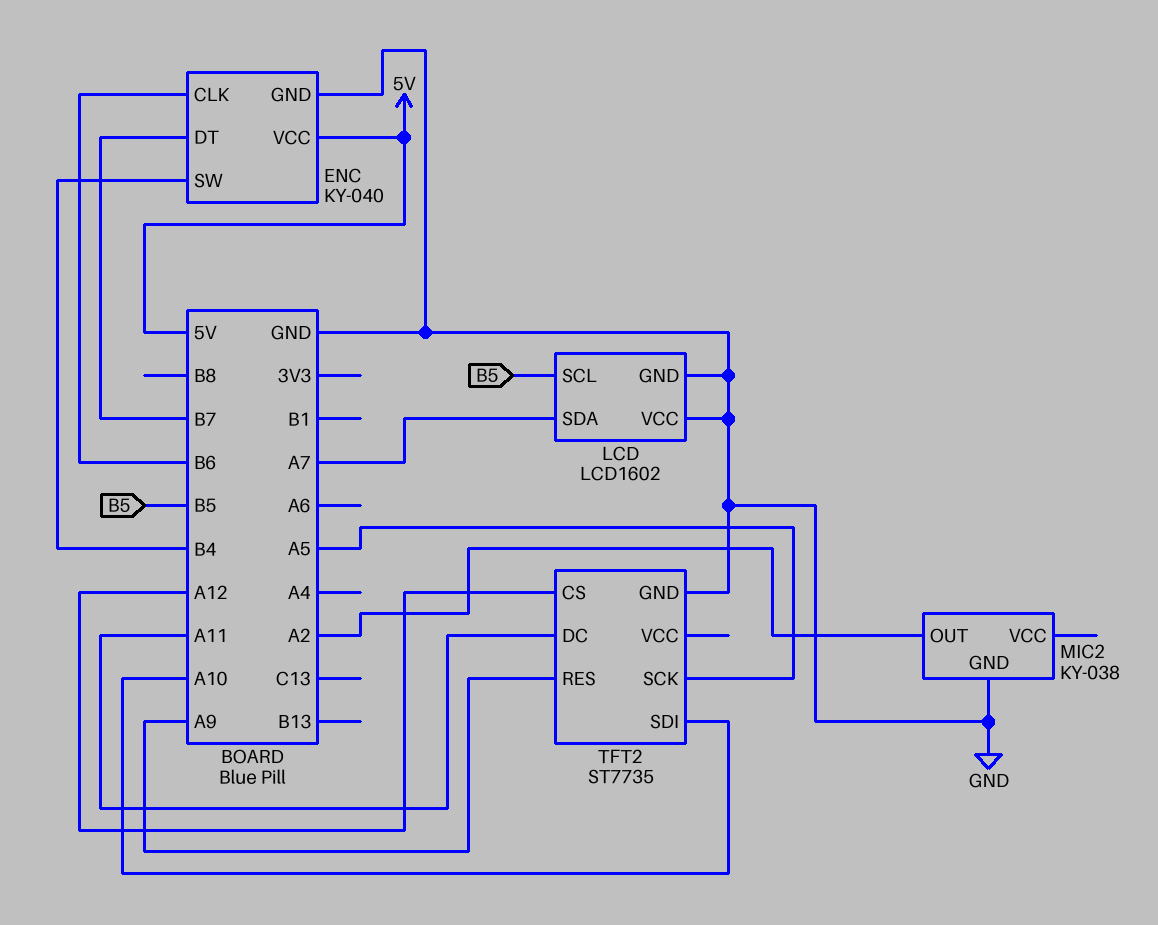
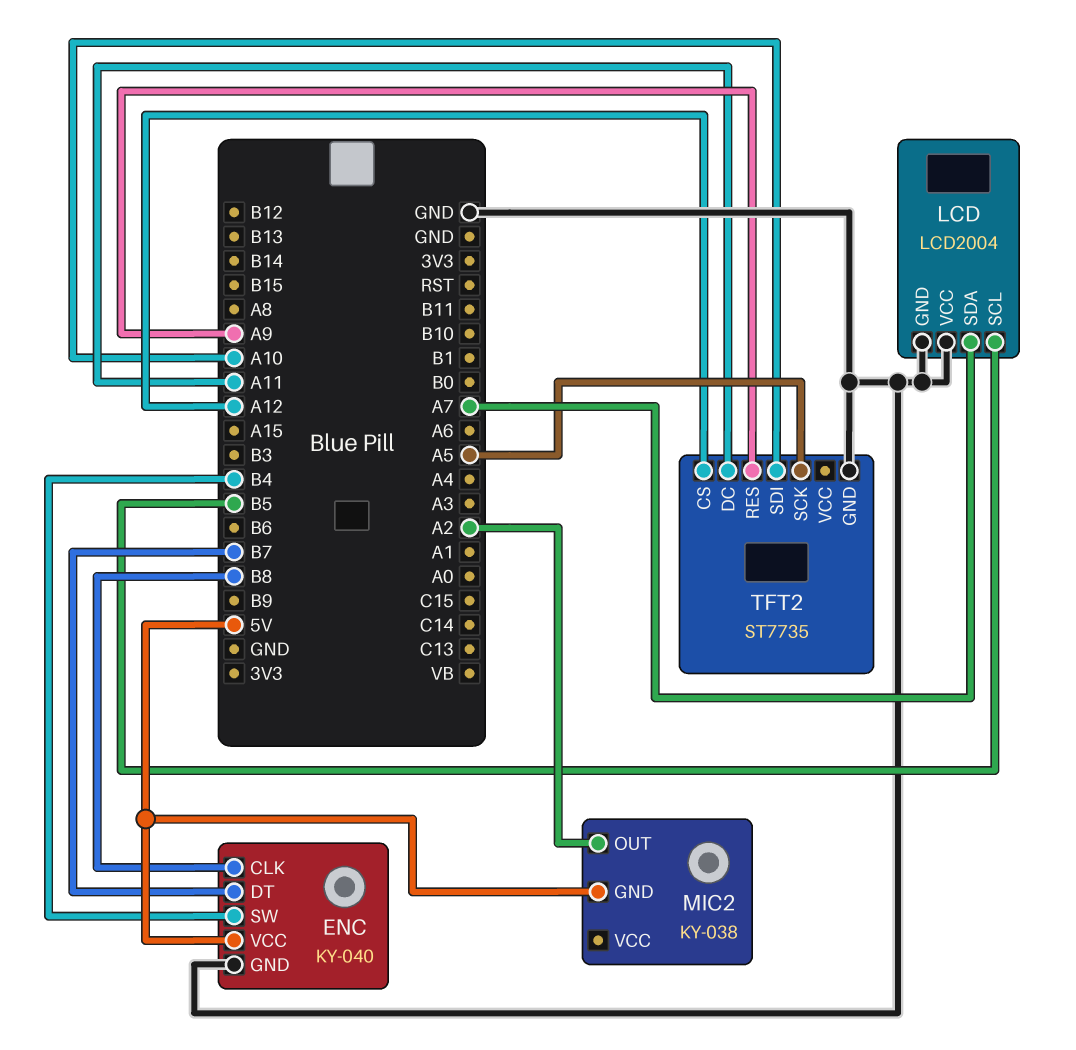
ENC pin CLK: B6 -> B8
LCD: LCD1602 -> LCD2004
MIC2 pin GND: GND -> 5V

